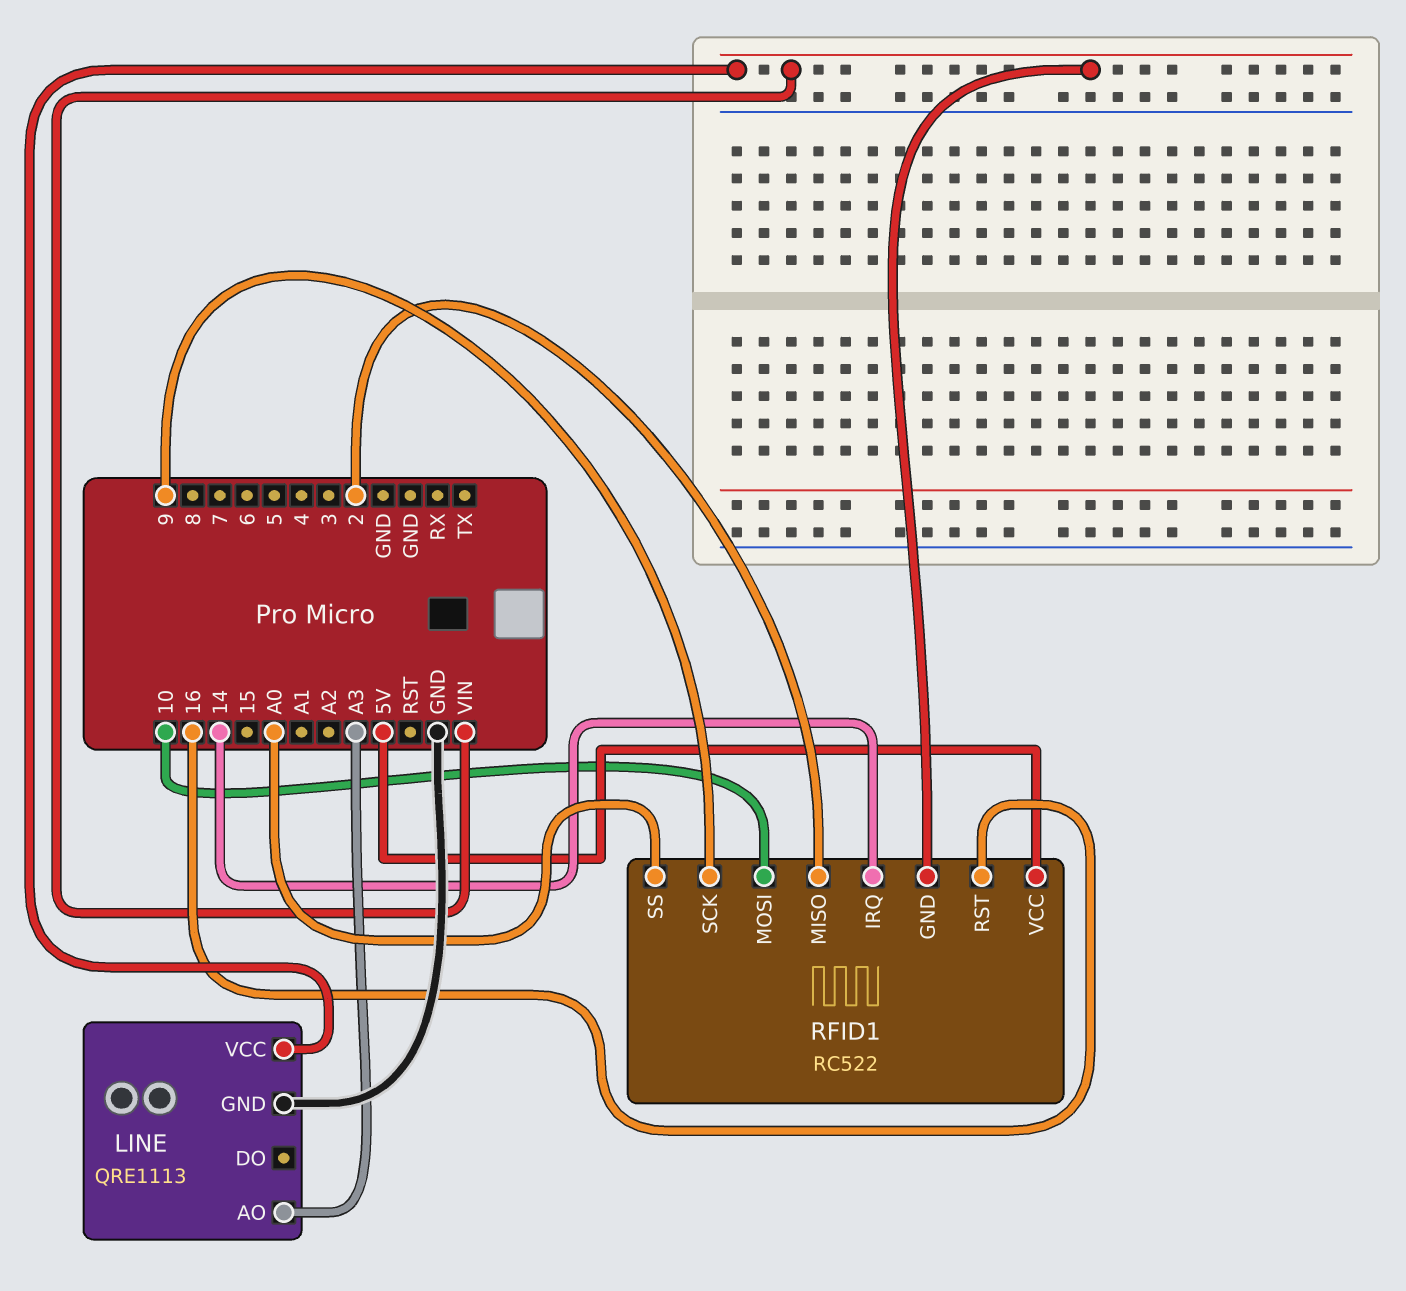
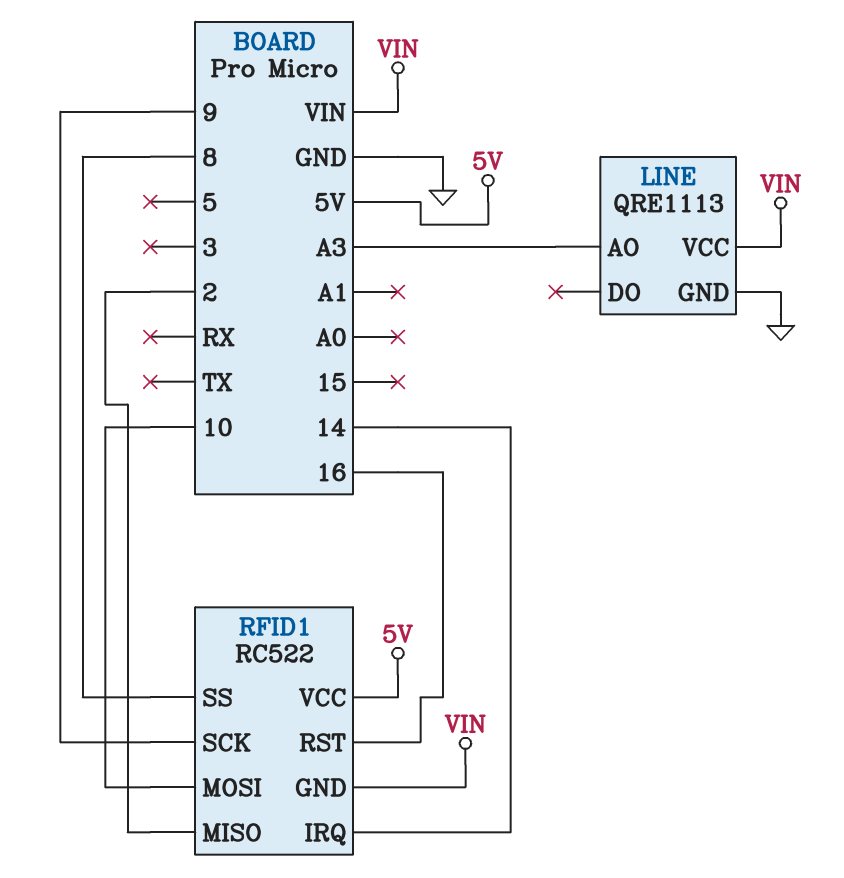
RFID1 pin SS: A0 -> 8

